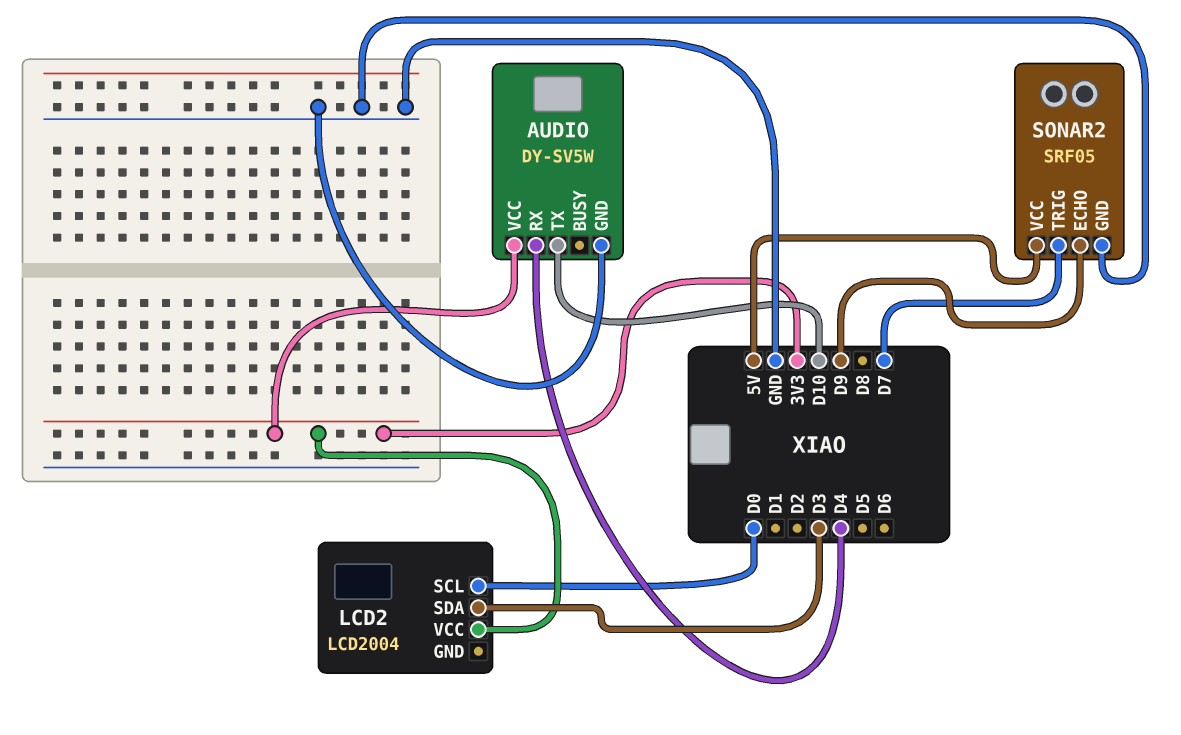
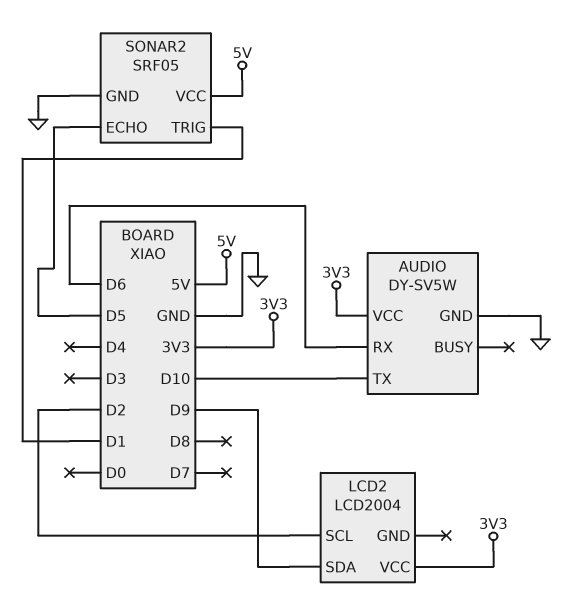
AUDIO pin RX: D4 -> D6
LCD2 pin SCL: D0 -> D2
LCD2 pin SDA: D3 -> D9
SONAR2 pin ECHO: D9 -> D5
SONAR2 pin TRIG: D7 -> D1

